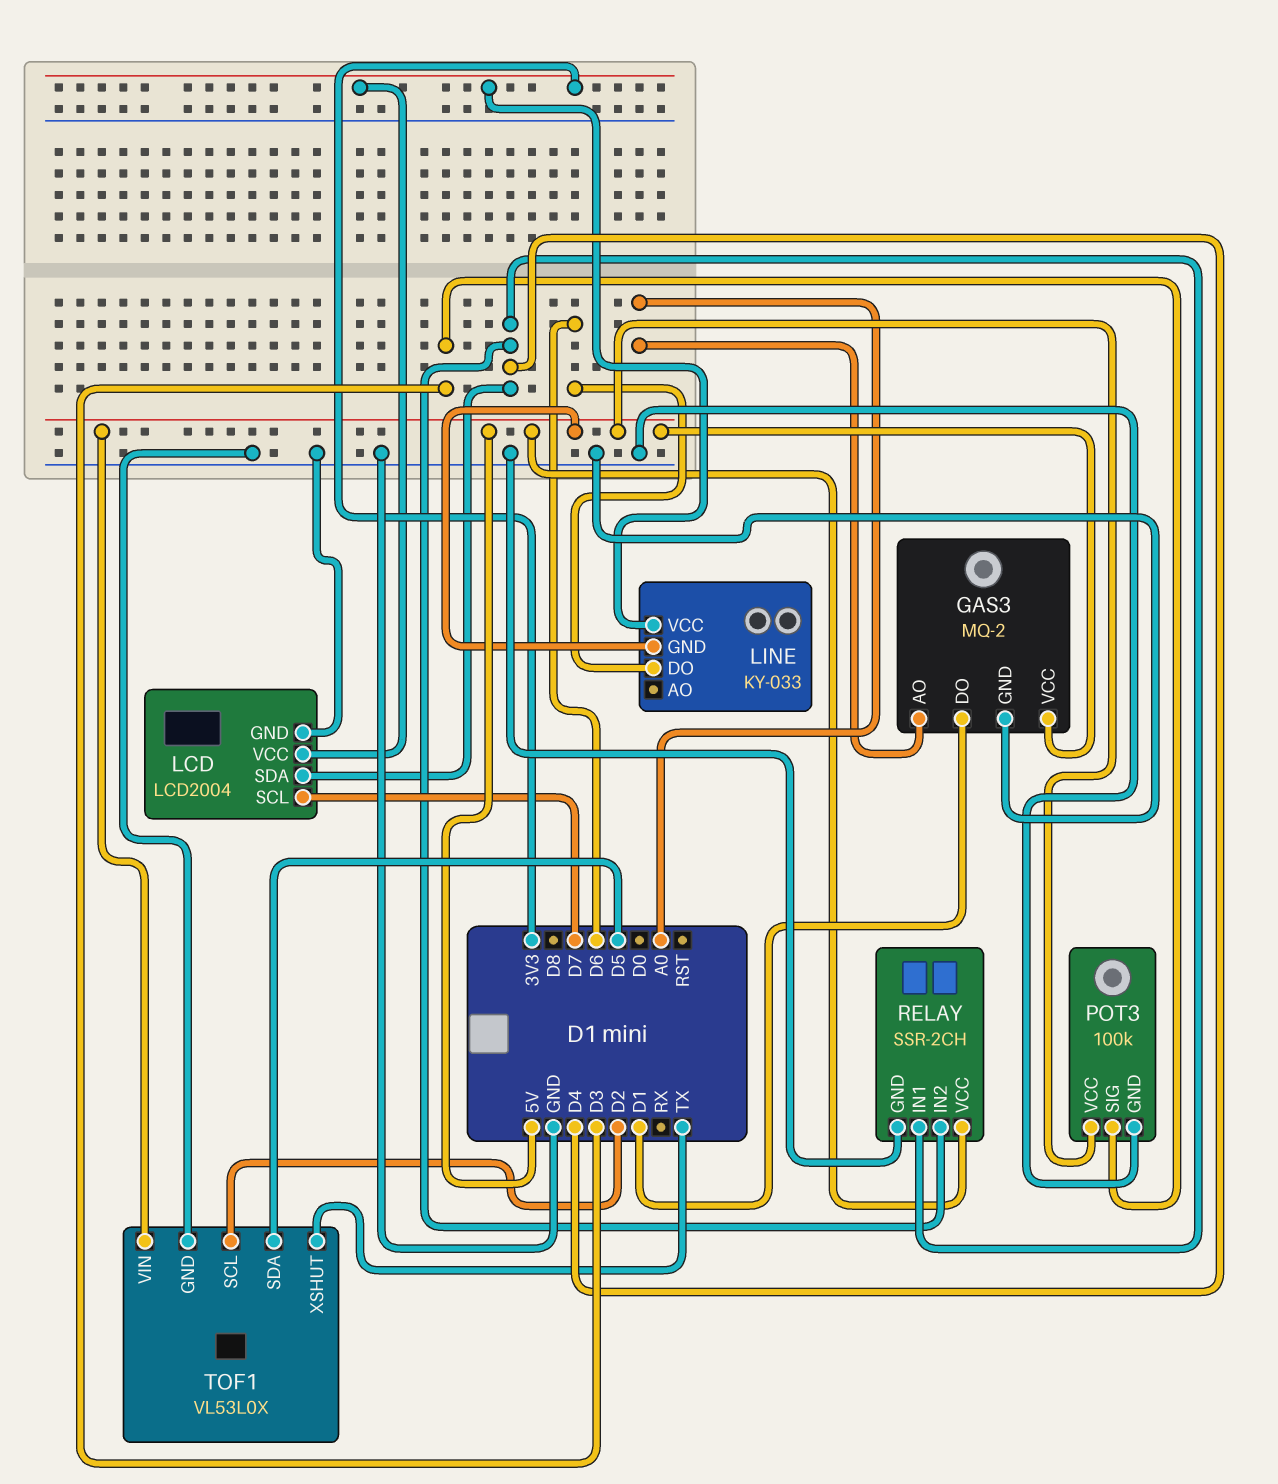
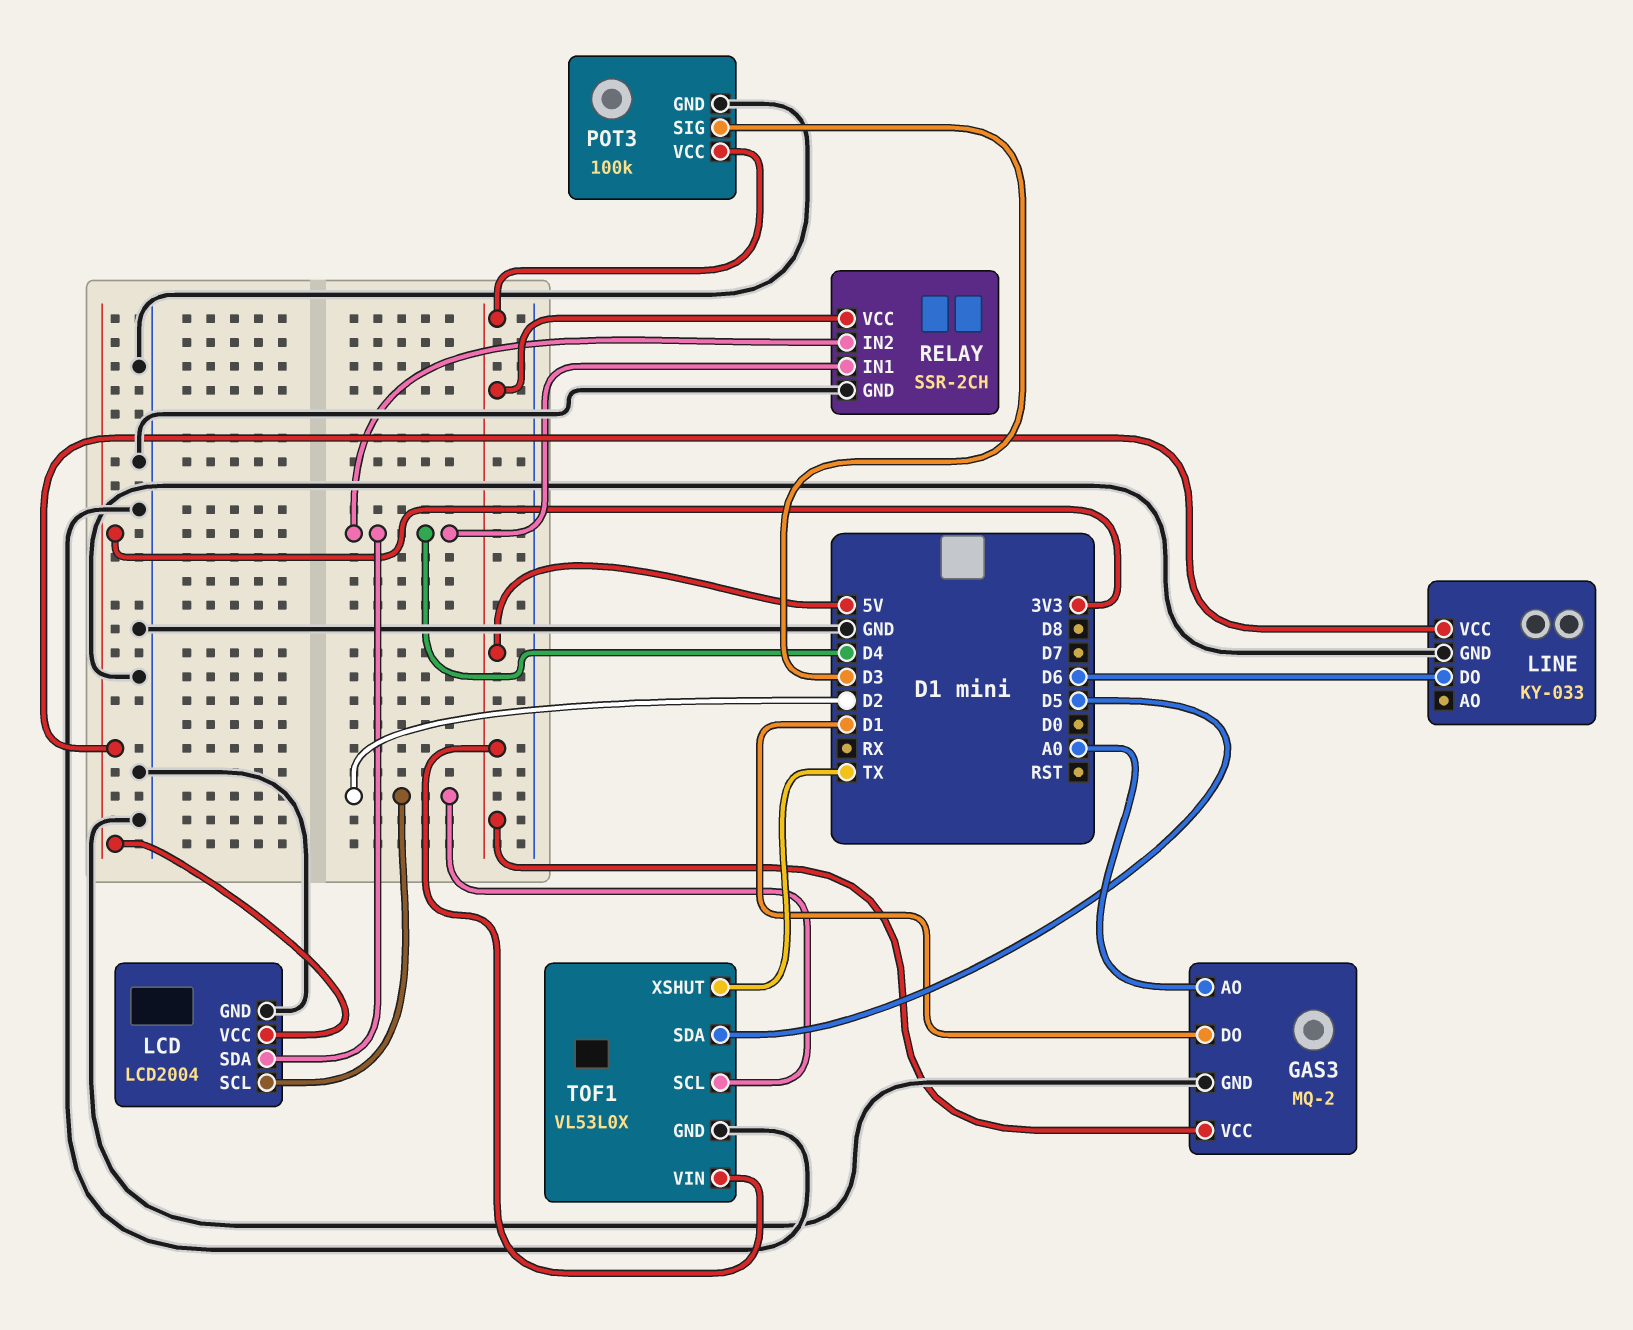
LCD pin SCL: D7 -> D2
LINE pin GND: 5V -> GND

